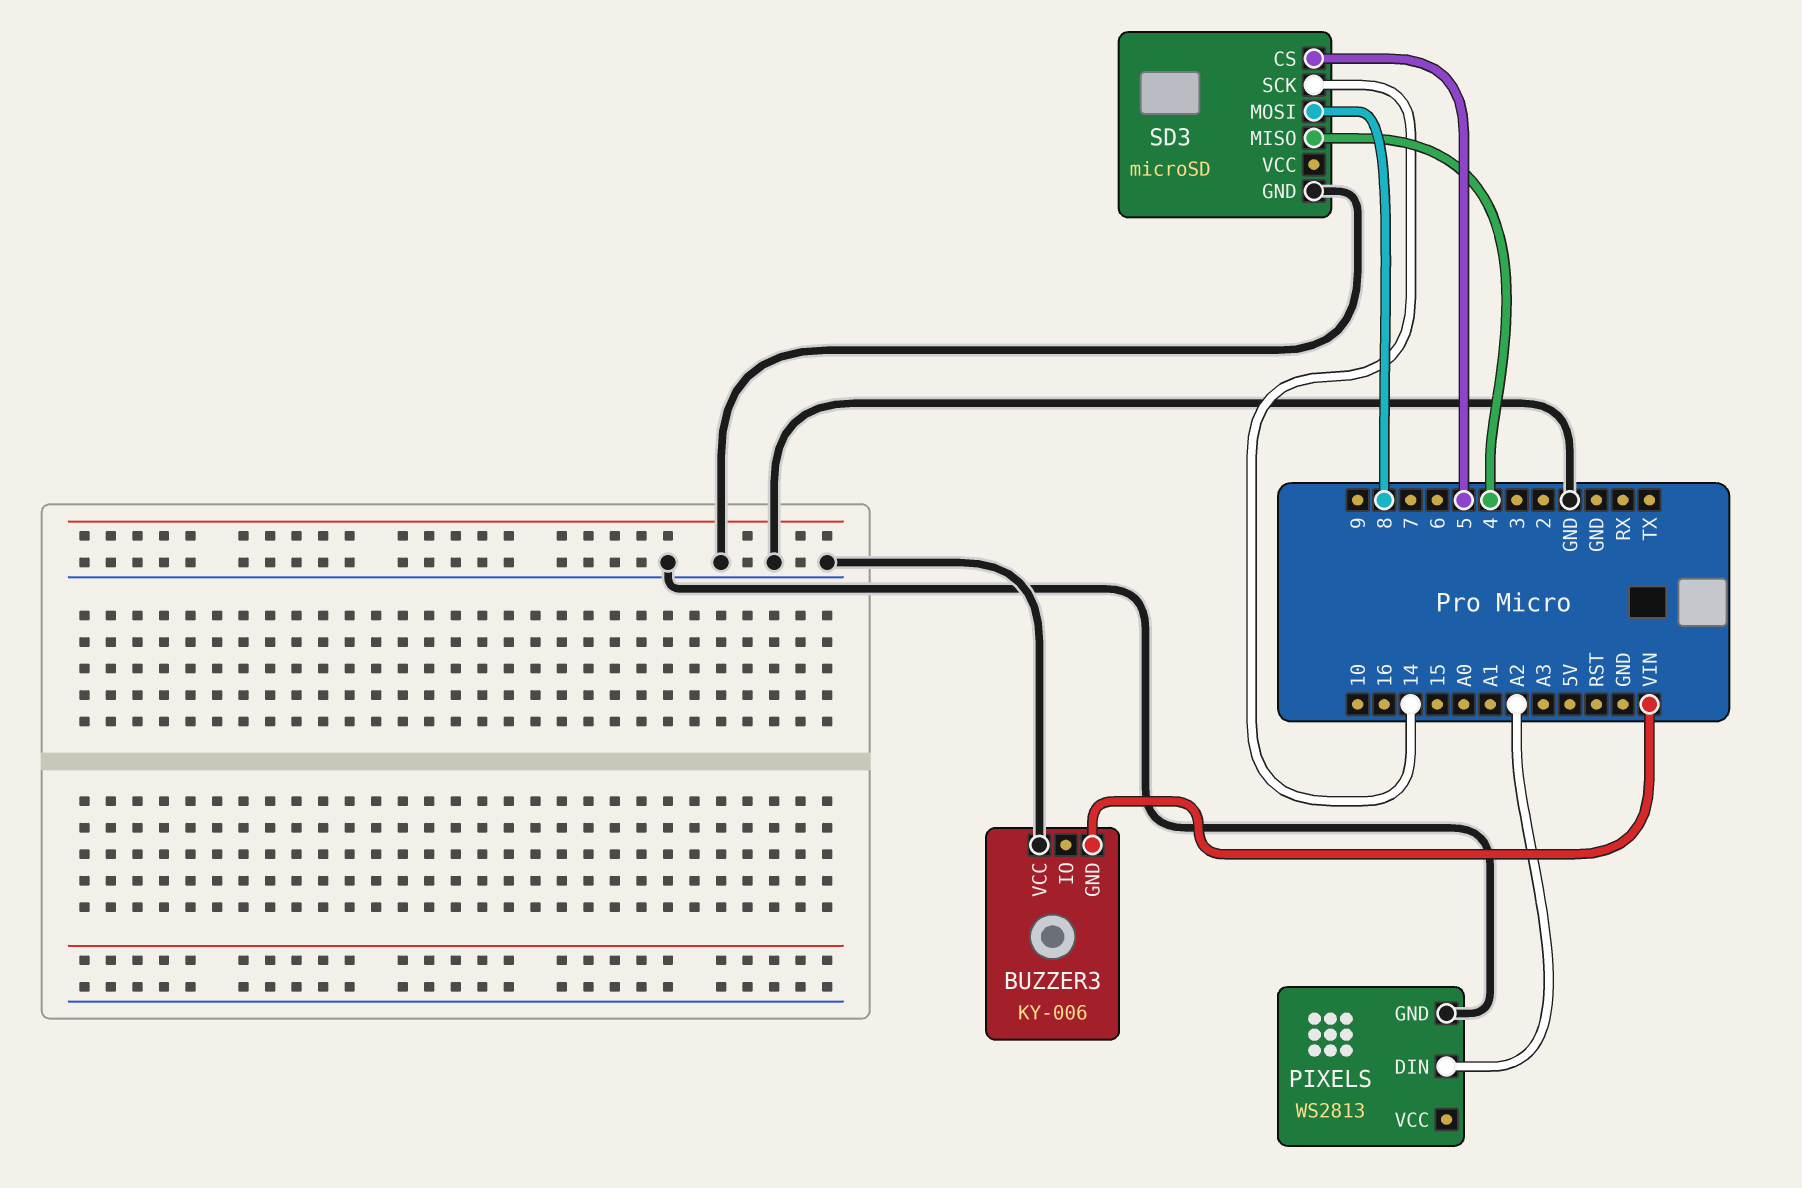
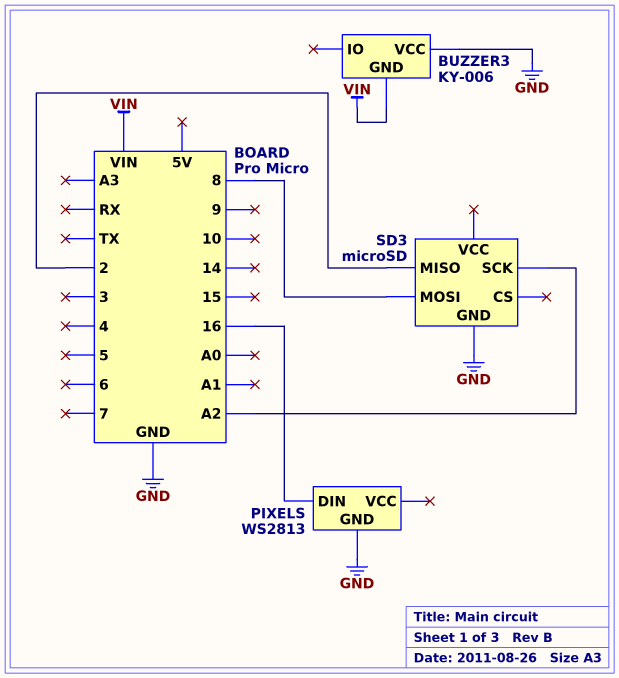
PIXELS pin DIN: A2 -> 16
SD3 pin CS: 5 -> none
SD3 pin MISO: 4 -> 2
SD3 pin SCK: 14 -> A2

